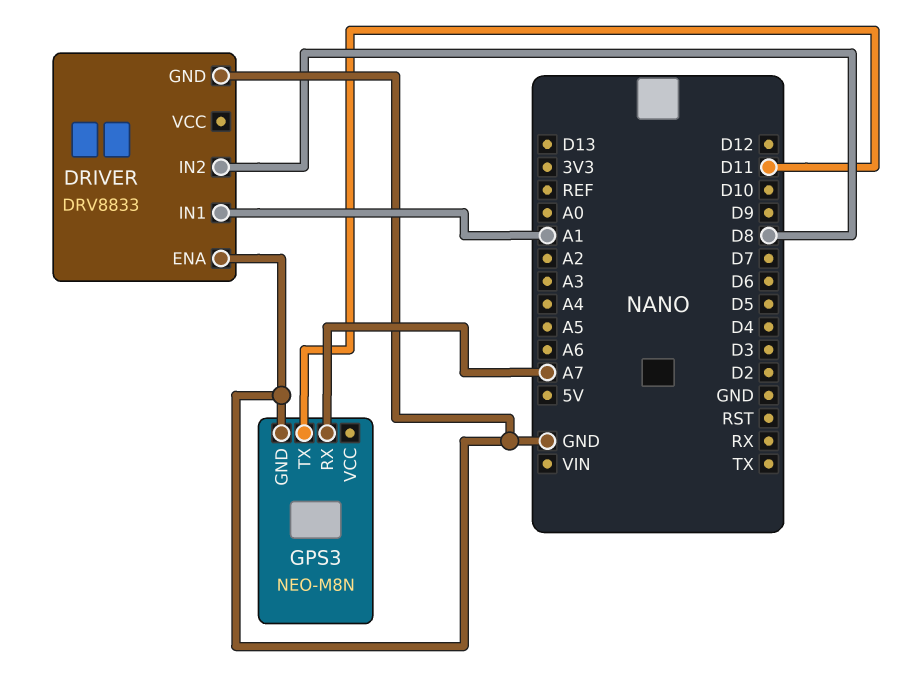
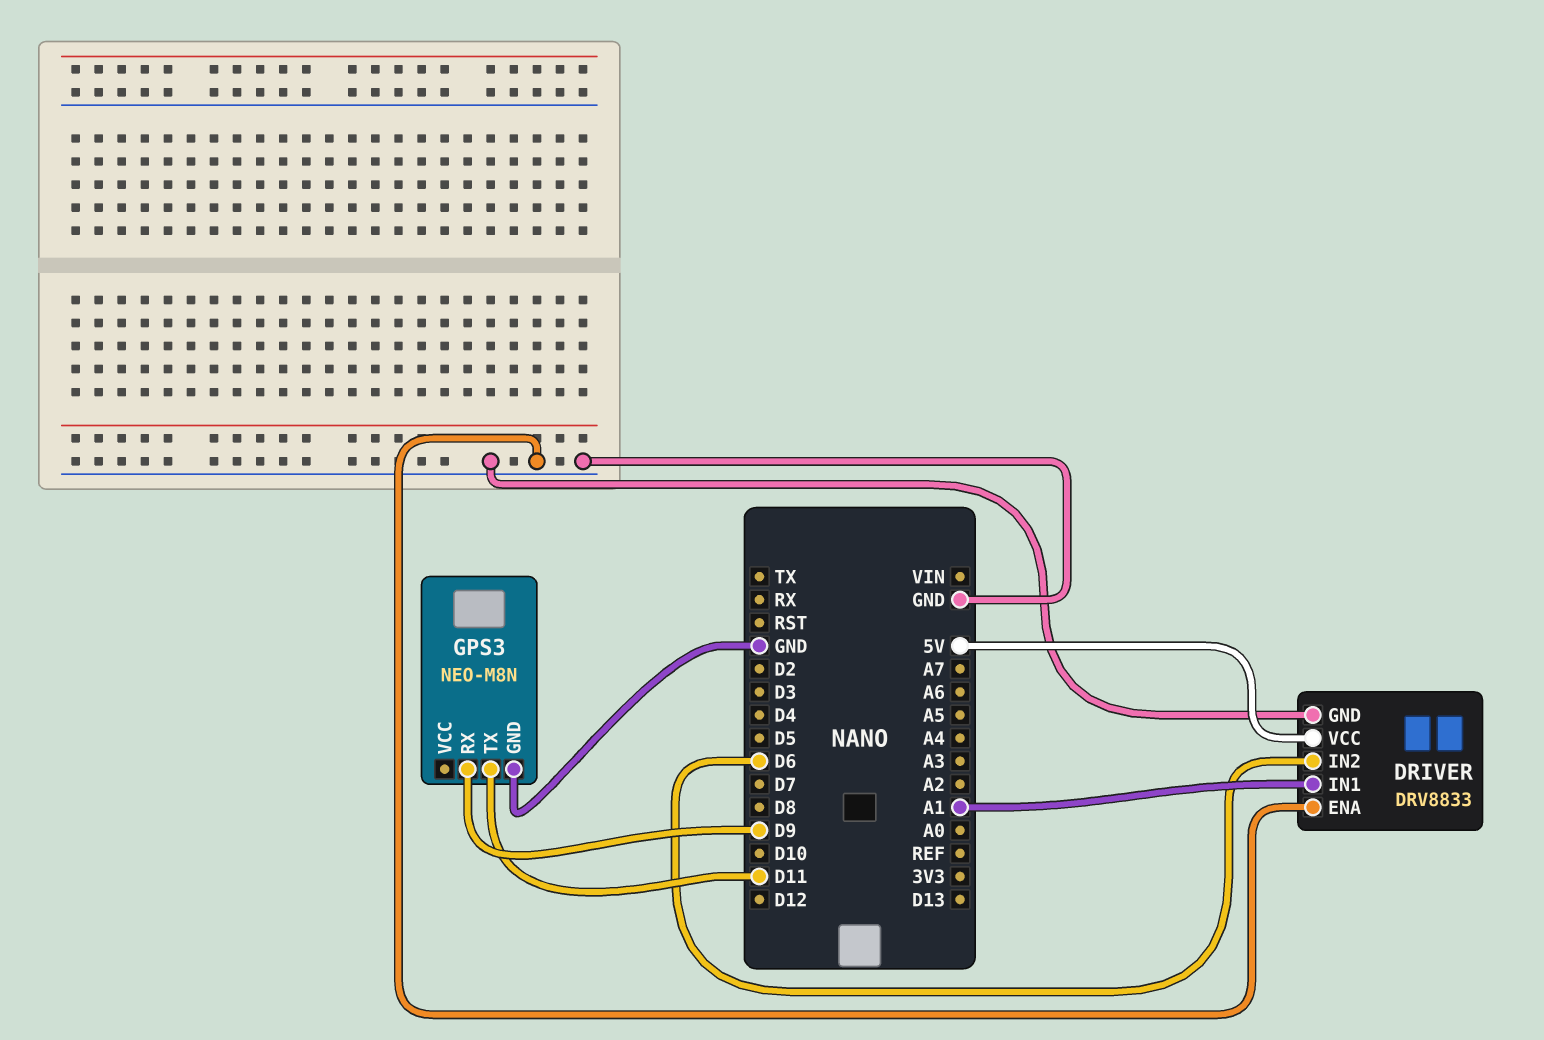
DRIVER pin IN2: D8 -> D6
DRIVER pin VCC: none -> 5V
GPS3 pin RX: A7 -> D9

